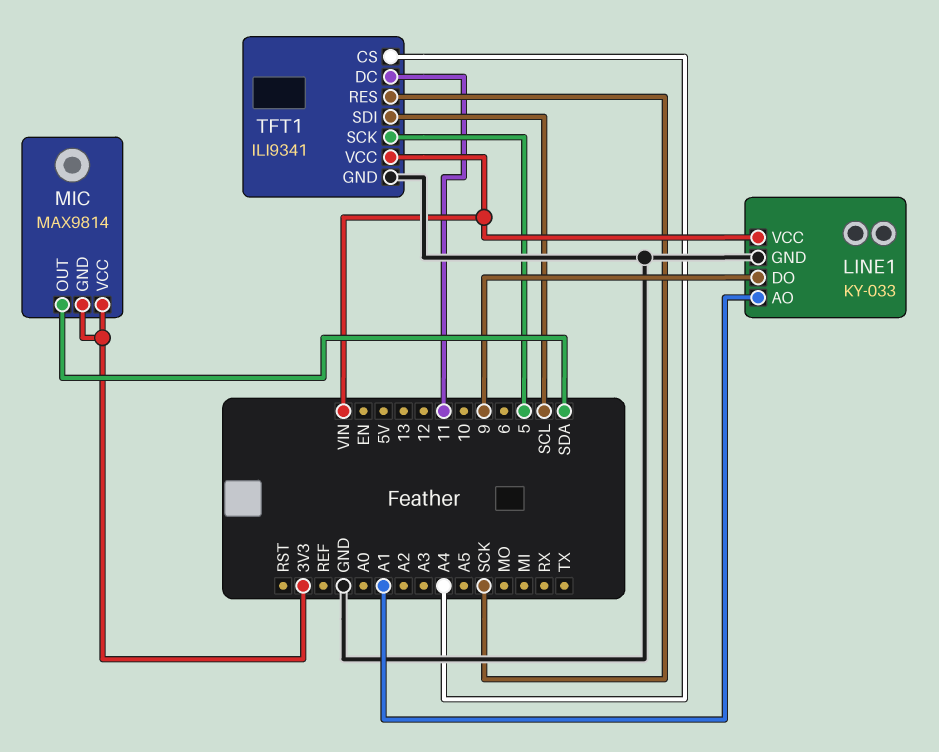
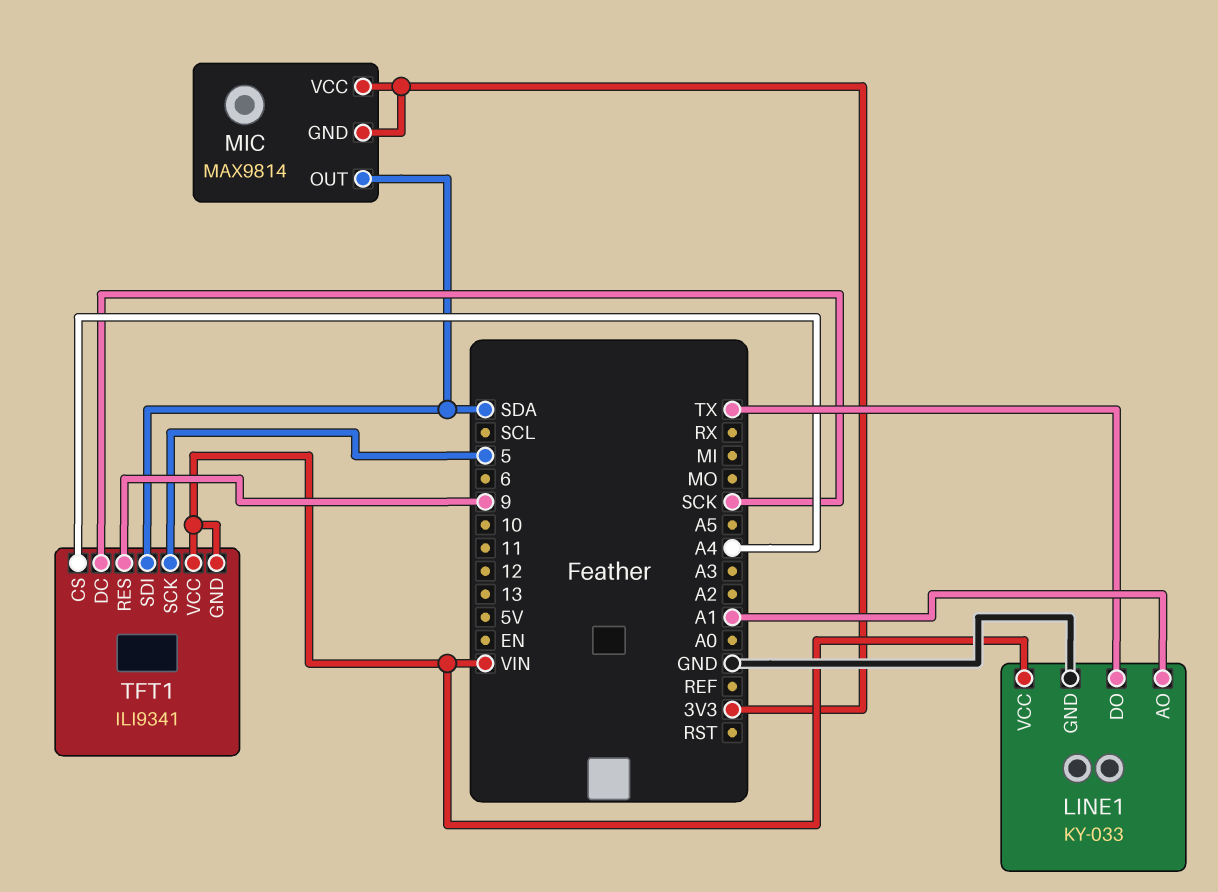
LINE1 pin DO: 9 -> TX
TFT1 pin DC: 11 -> SCK
TFT1 pin GND: GND -> VIN
TFT1 pin RES: SCK -> 9
TFT1 pin SDI: SCL -> SDA

